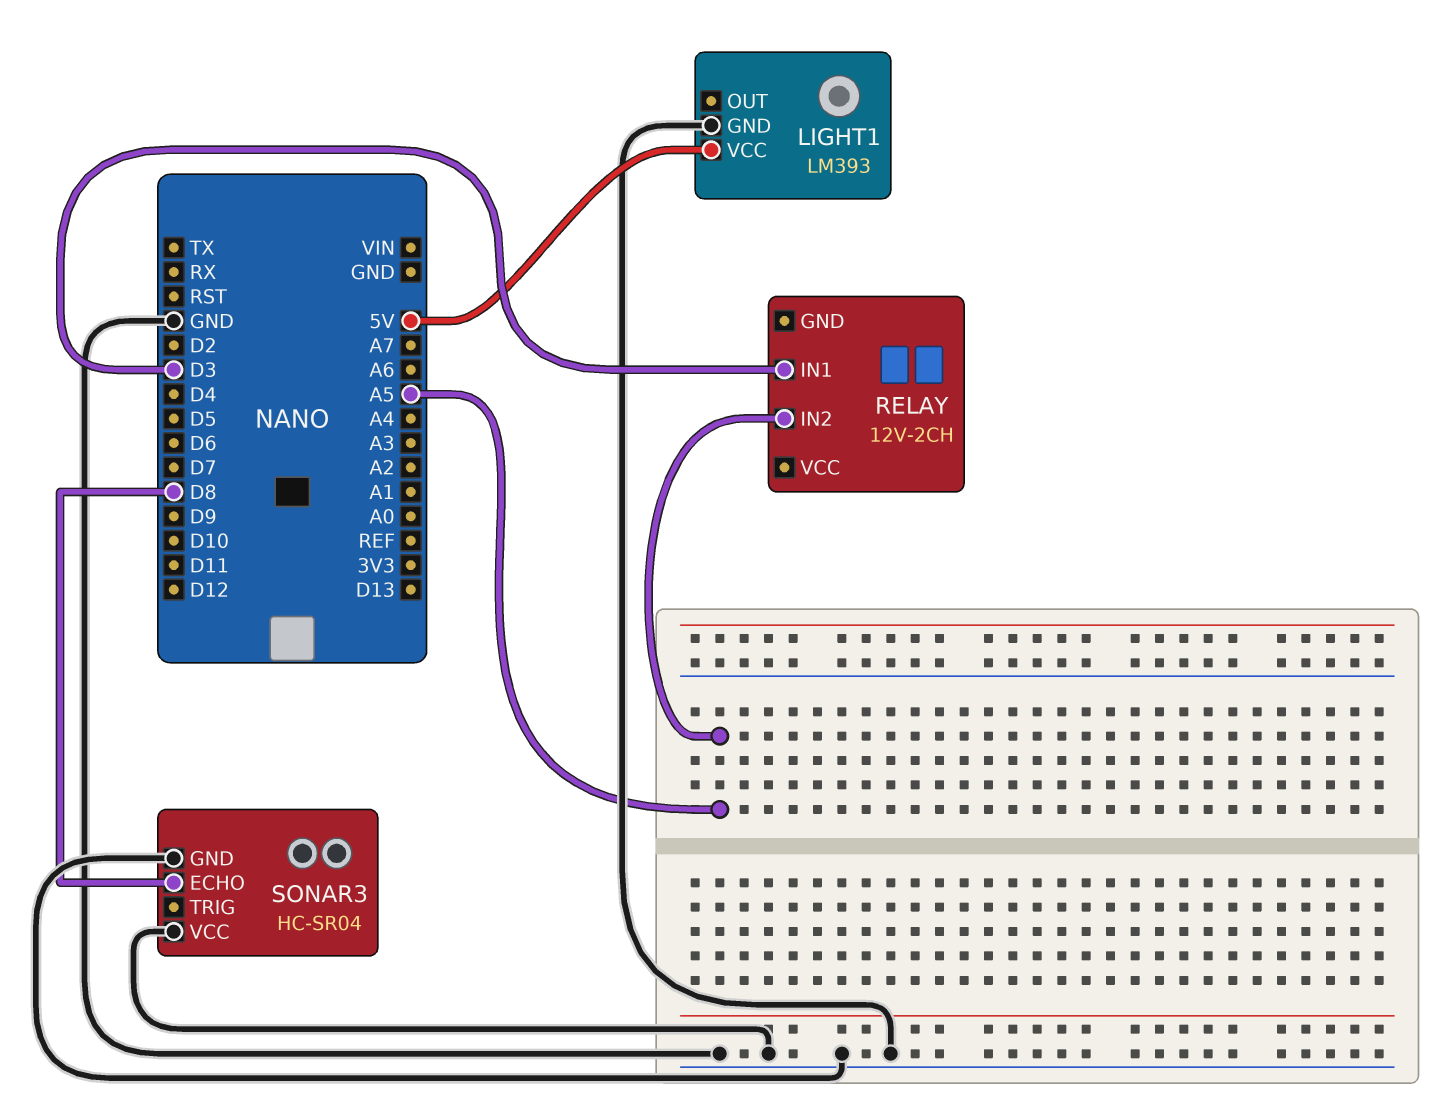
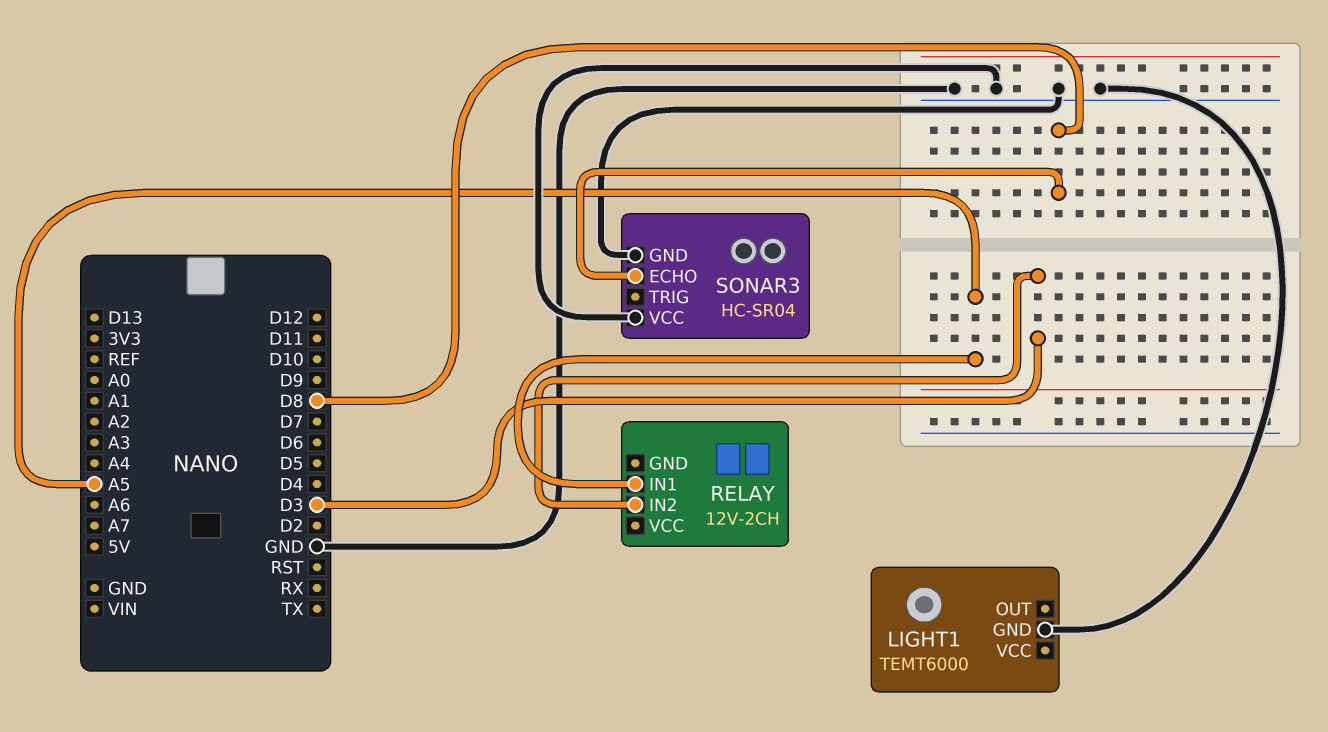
LIGHT1: LM393 -> TEMT6000
LIGHT1 pin VCC: 5V -> none
RELAY pin IN1: D3 -> A5
RELAY pin IN2: A5 -> D3

